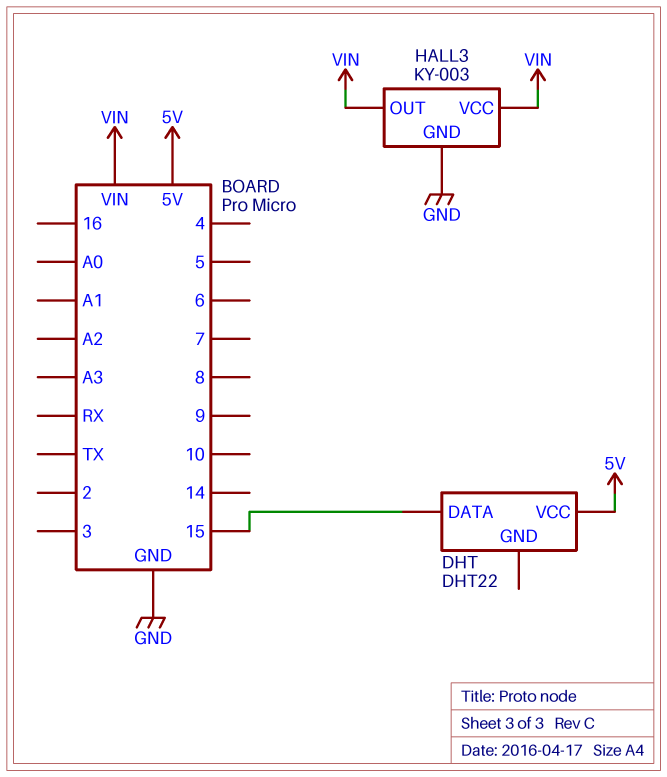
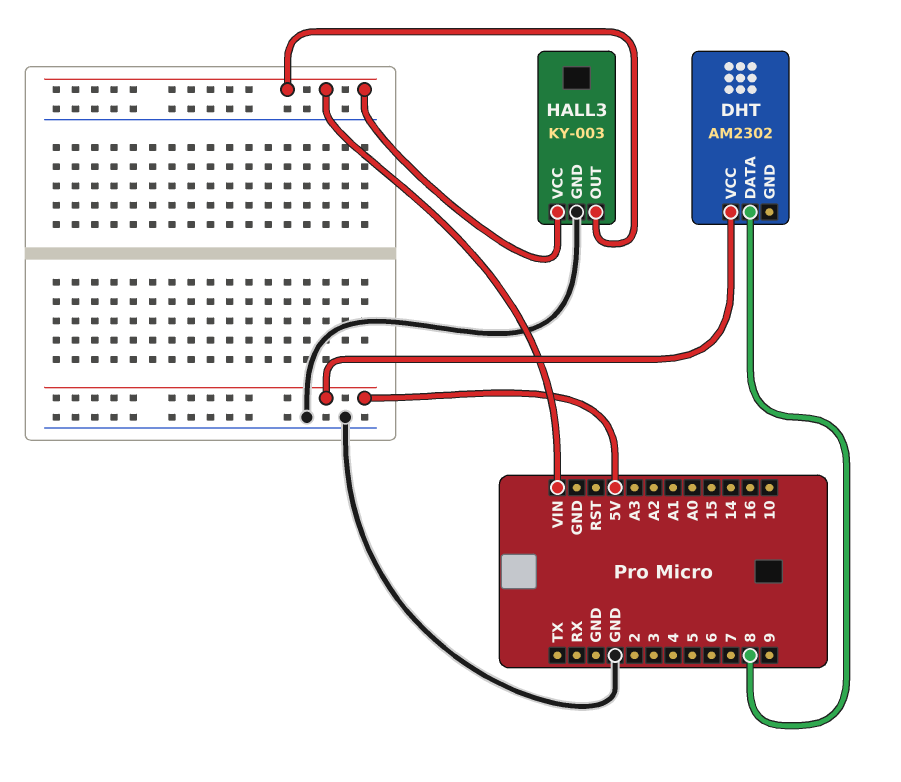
DHT: DHT22 -> AM2302
DHT pin DATA: 15 -> 8

